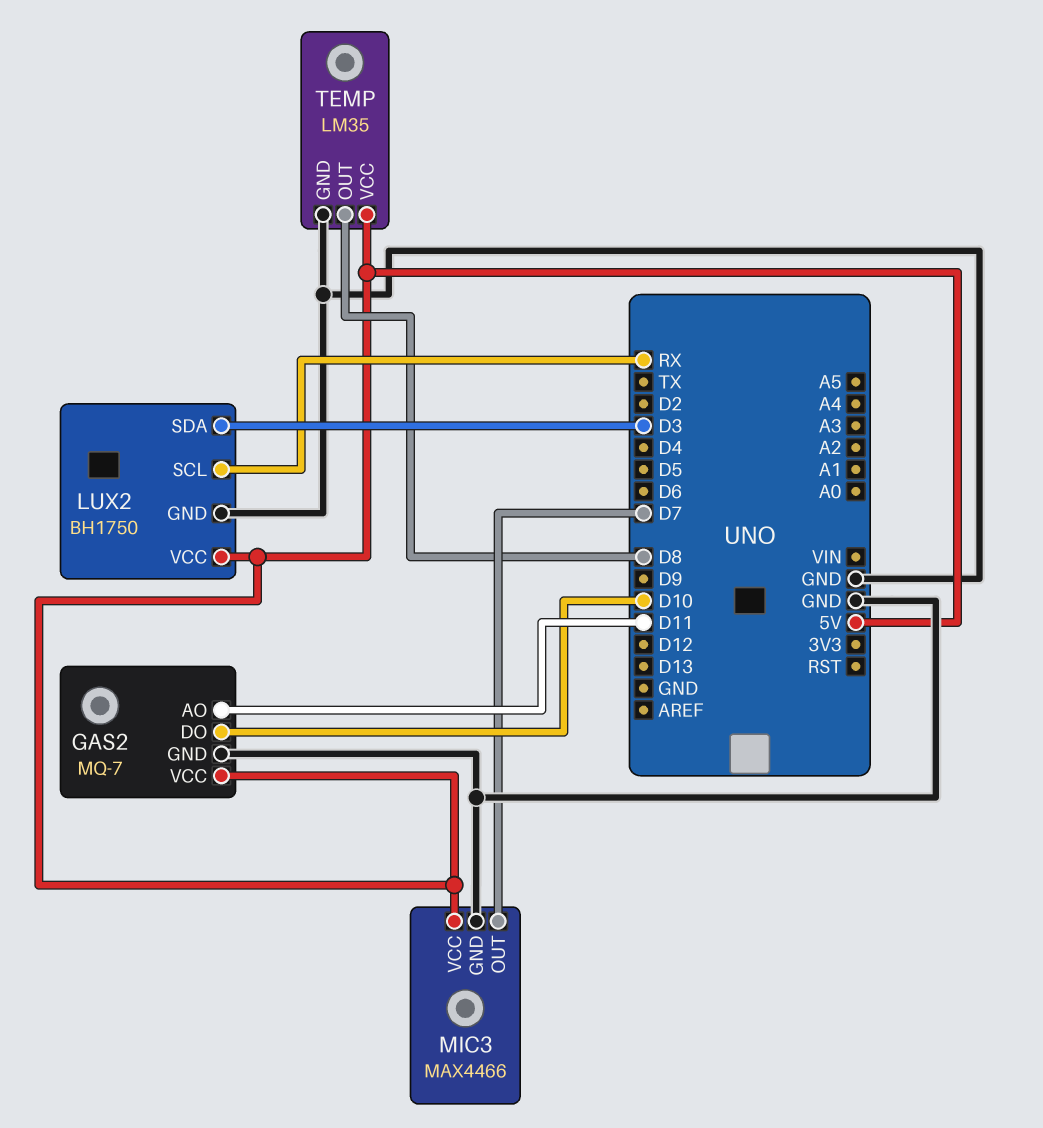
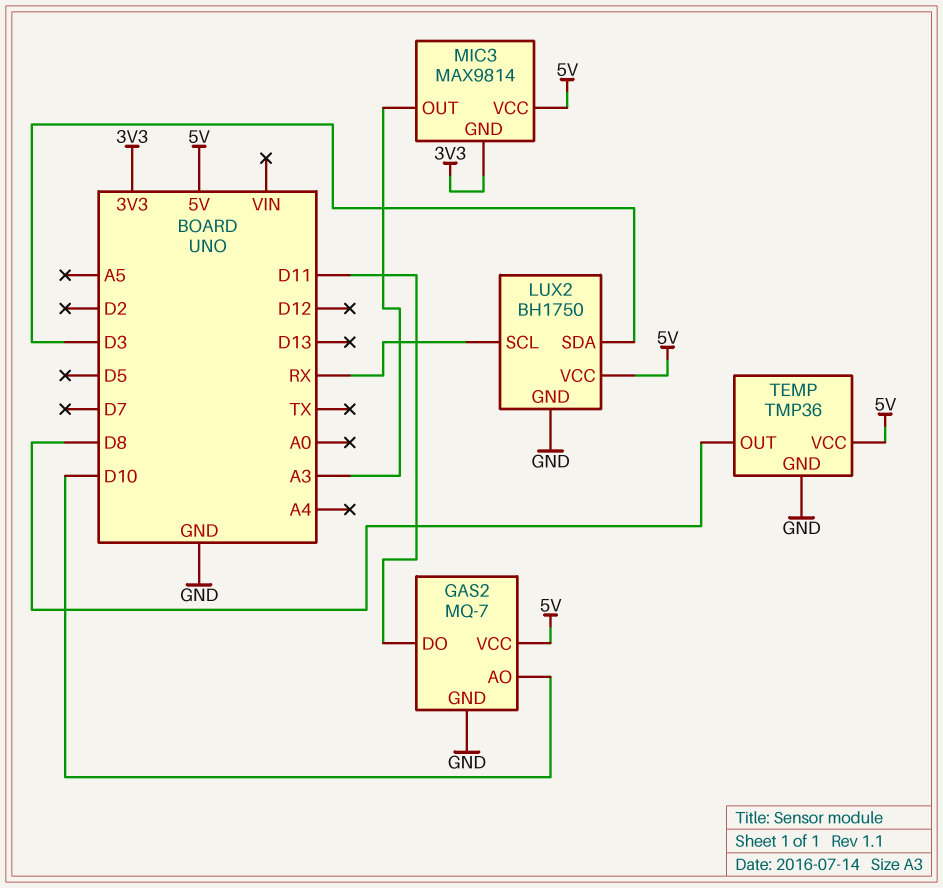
GAS2 pin AO: D11 -> D10
GAS2 pin DO: D10 -> D11
MIC3: MAX4466 -> MAX9814
MIC3 pin GND: GND -> 3V3
MIC3 pin OUT: D7 -> A3
TEMP: LM35 -> TMP36

